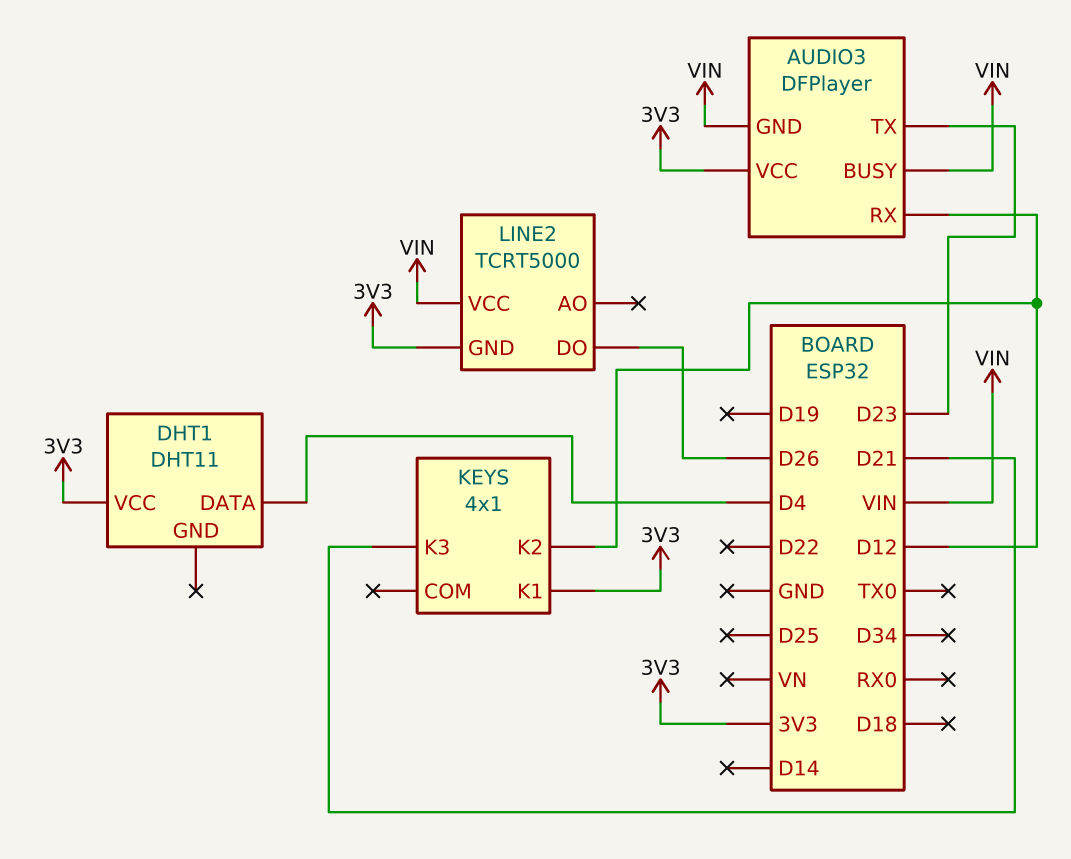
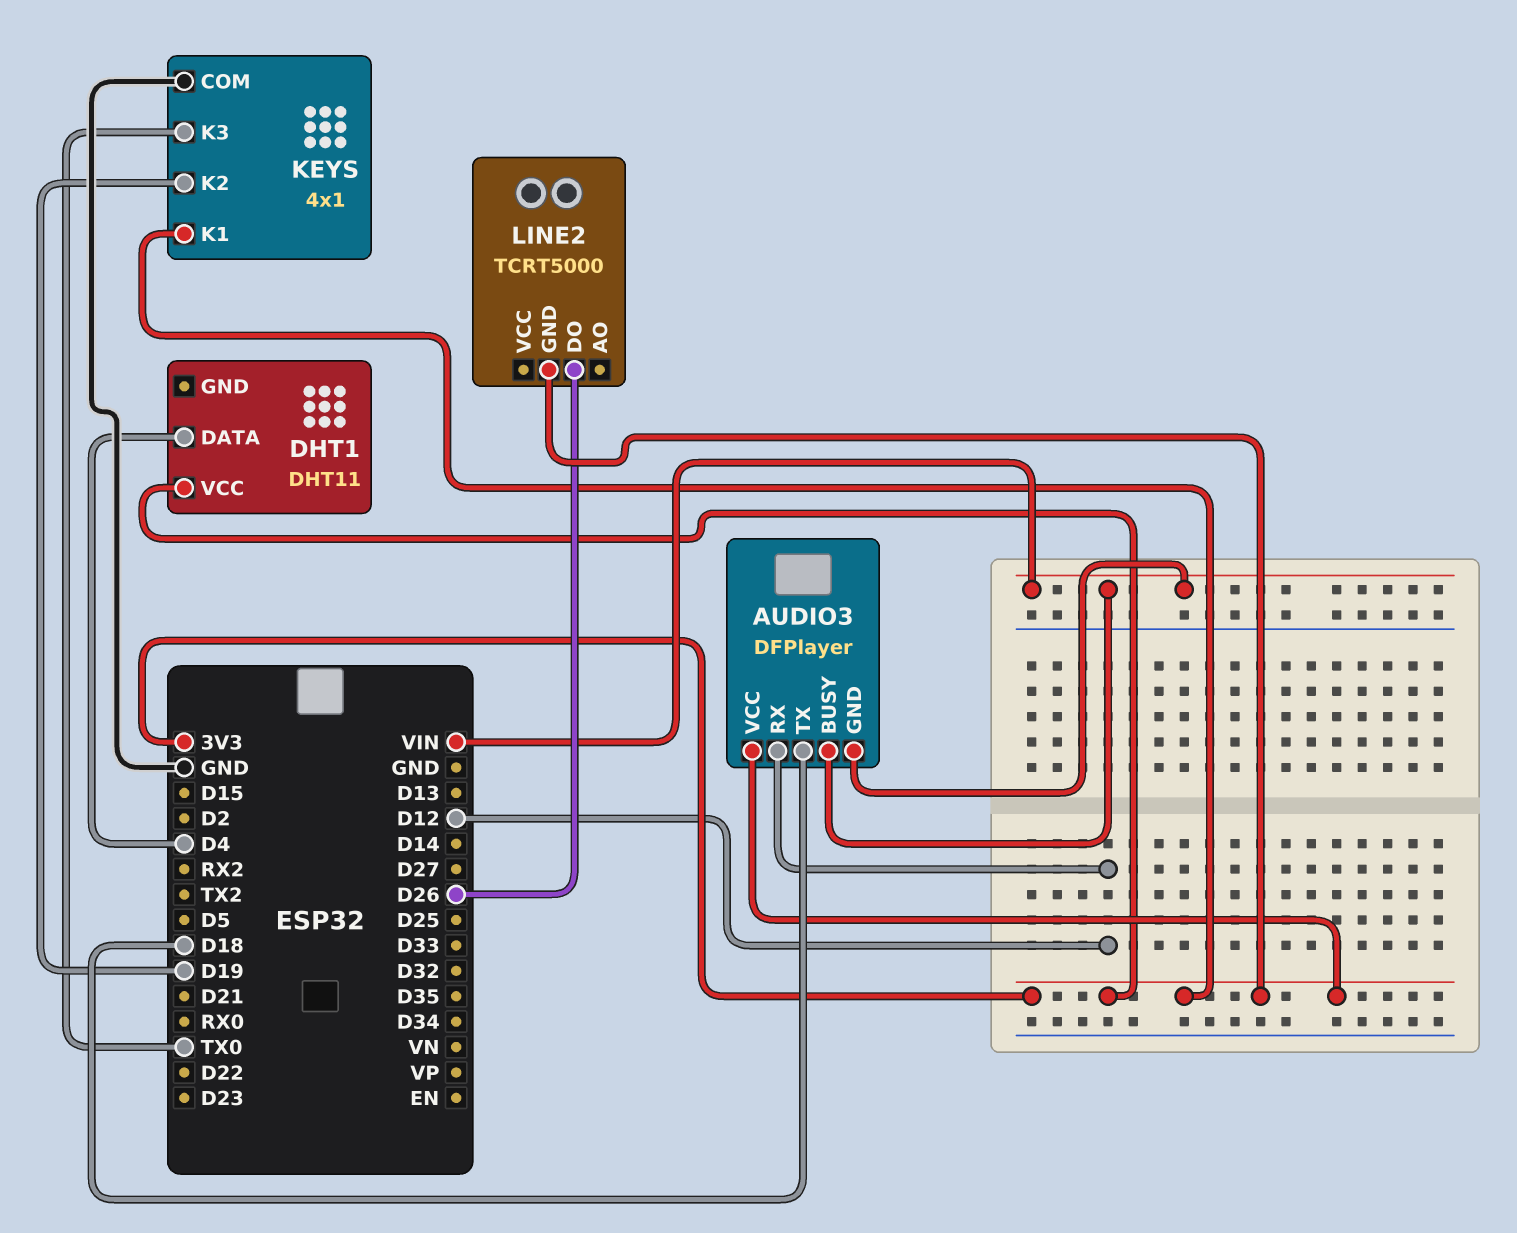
AUDIO3 pin TX: D23 -> D18
KEYS pin COM: none -> GND
KEYS pin K2: D12 -> D19
KEYS pin K3: D21 -> TX0
LINE2 pin VCC: VIN -> none

